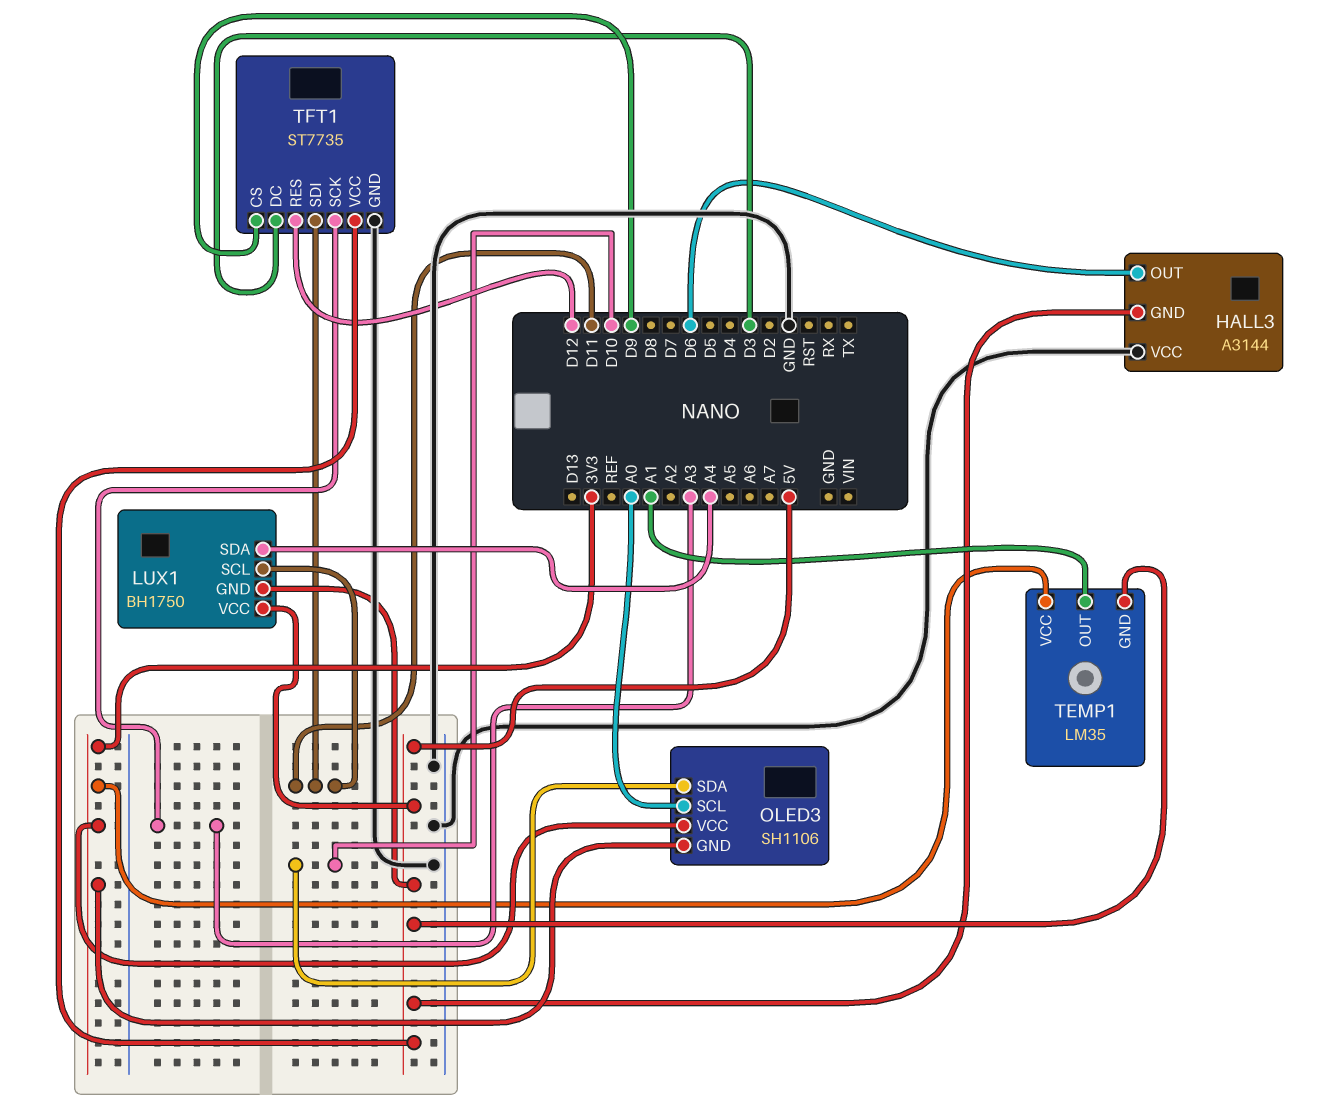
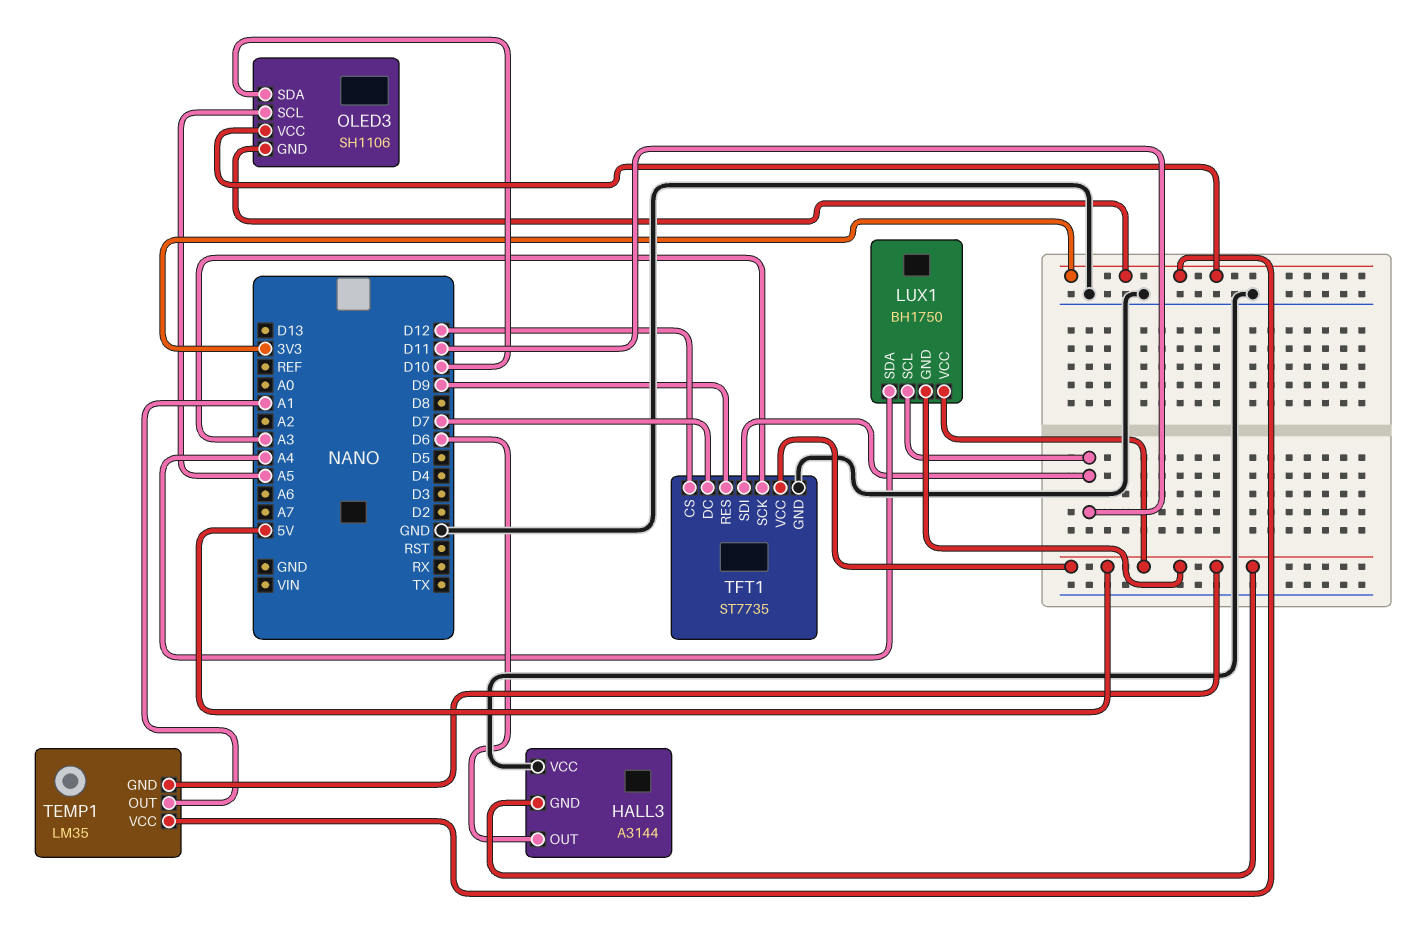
OLED3 pin SCL: A0 -> A5
TFT1 pin CS: D9 -> D12
TFT1 pin DC: D3 -> D7
TFT1 pin RES: D12 -> D9

